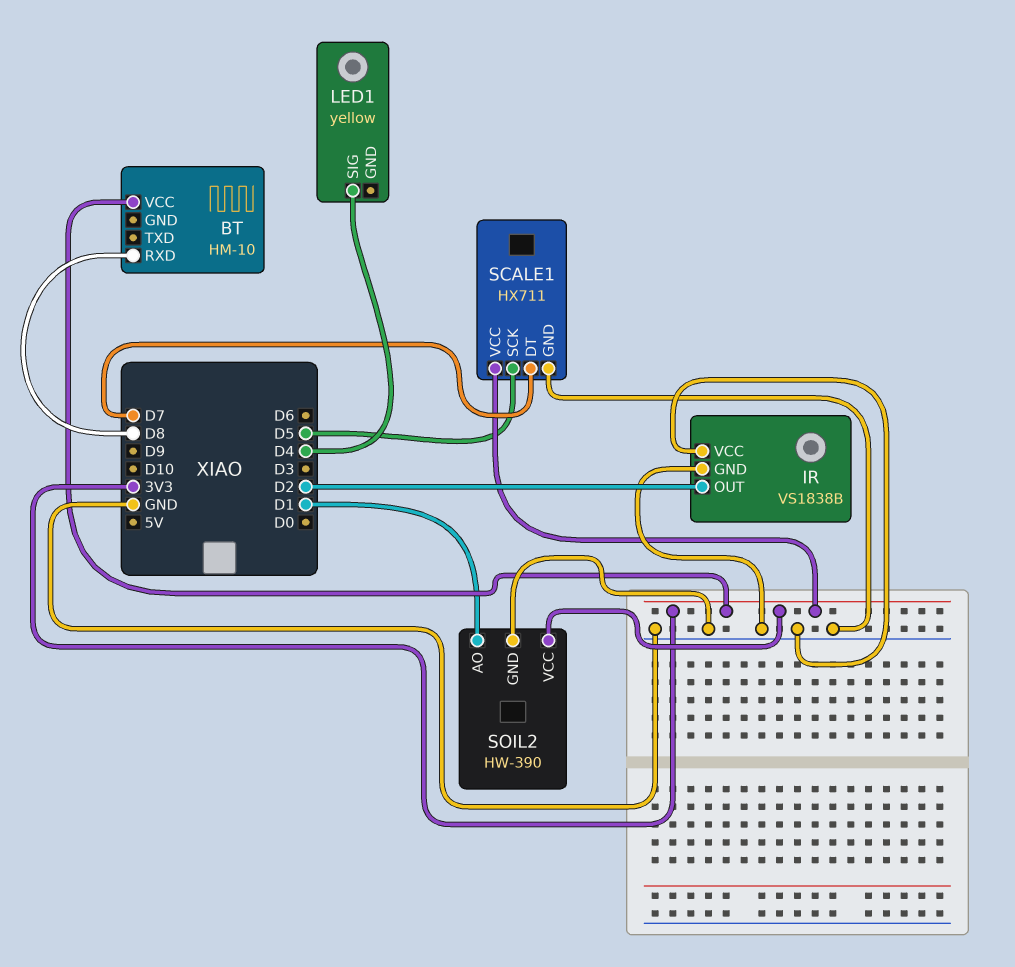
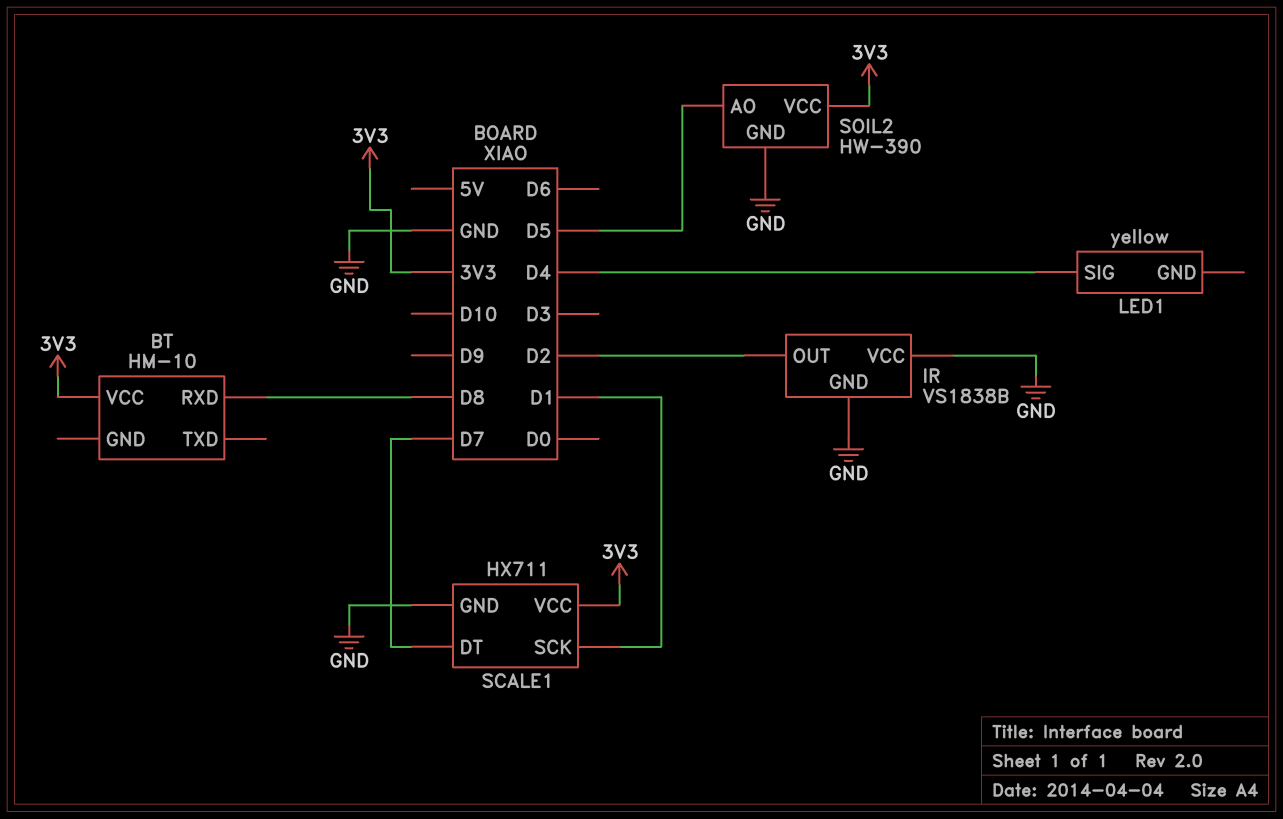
SCALE1 pin SCK: D5 -> D1
SOIL2 pin AO: D1 -> D5

